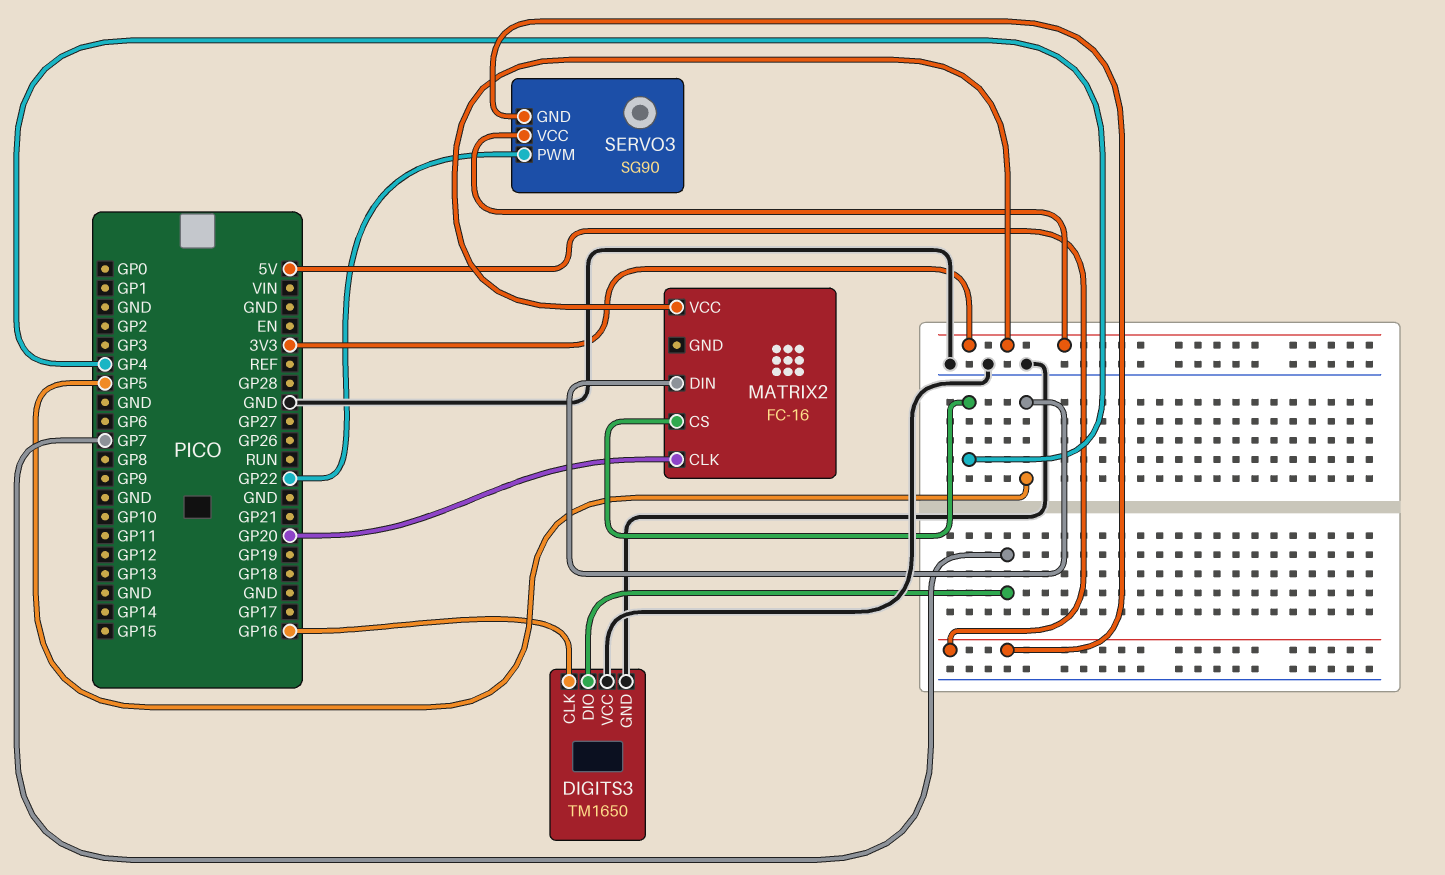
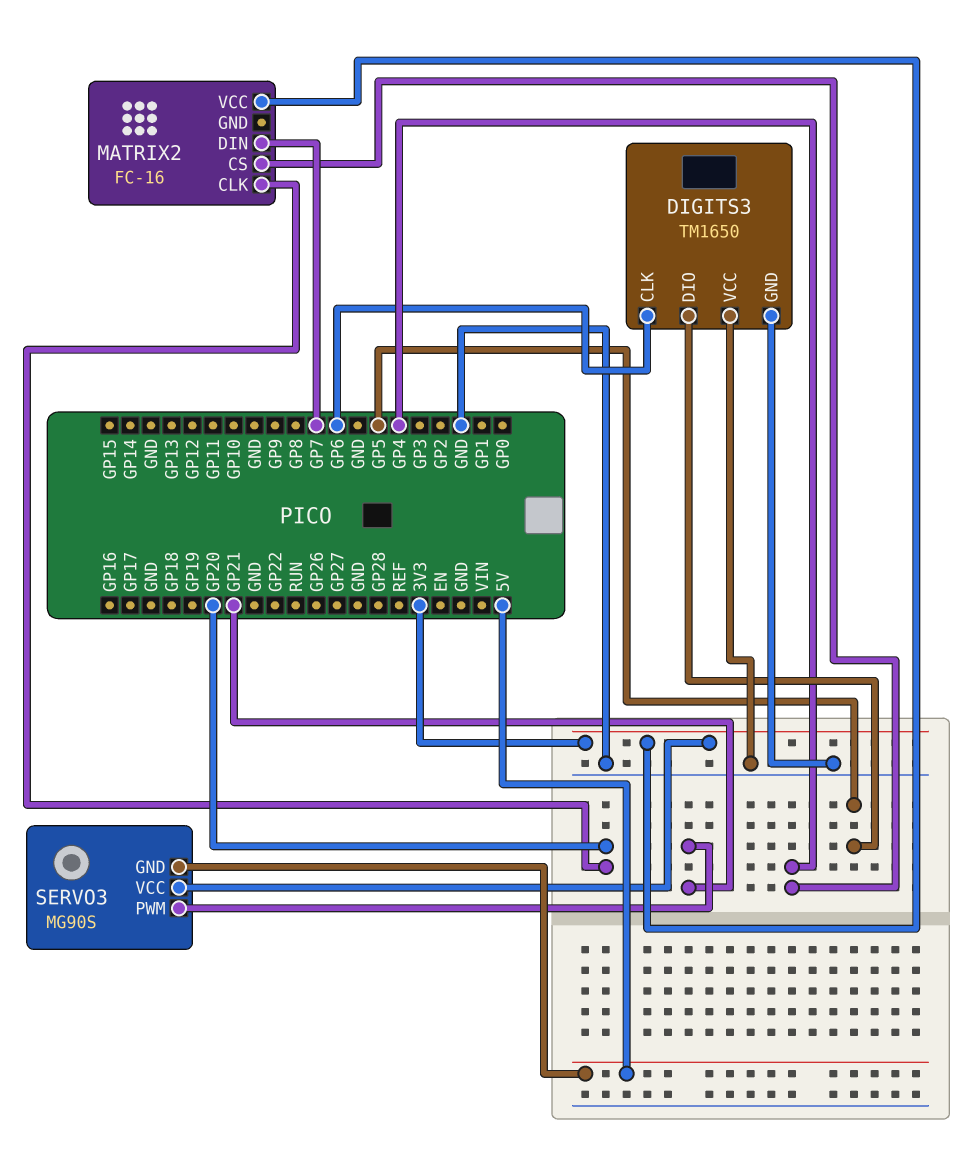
DIGITS3 pin CLK: GP16 -> GP6
DIGITS3 pin DIO: GP7 -> GP5
MATRIX2 pin DIN: GP5 -> GP7
SERVO3: SG90 -> MG90S
SERVO3 pin PWM: GP22 -> GP21

